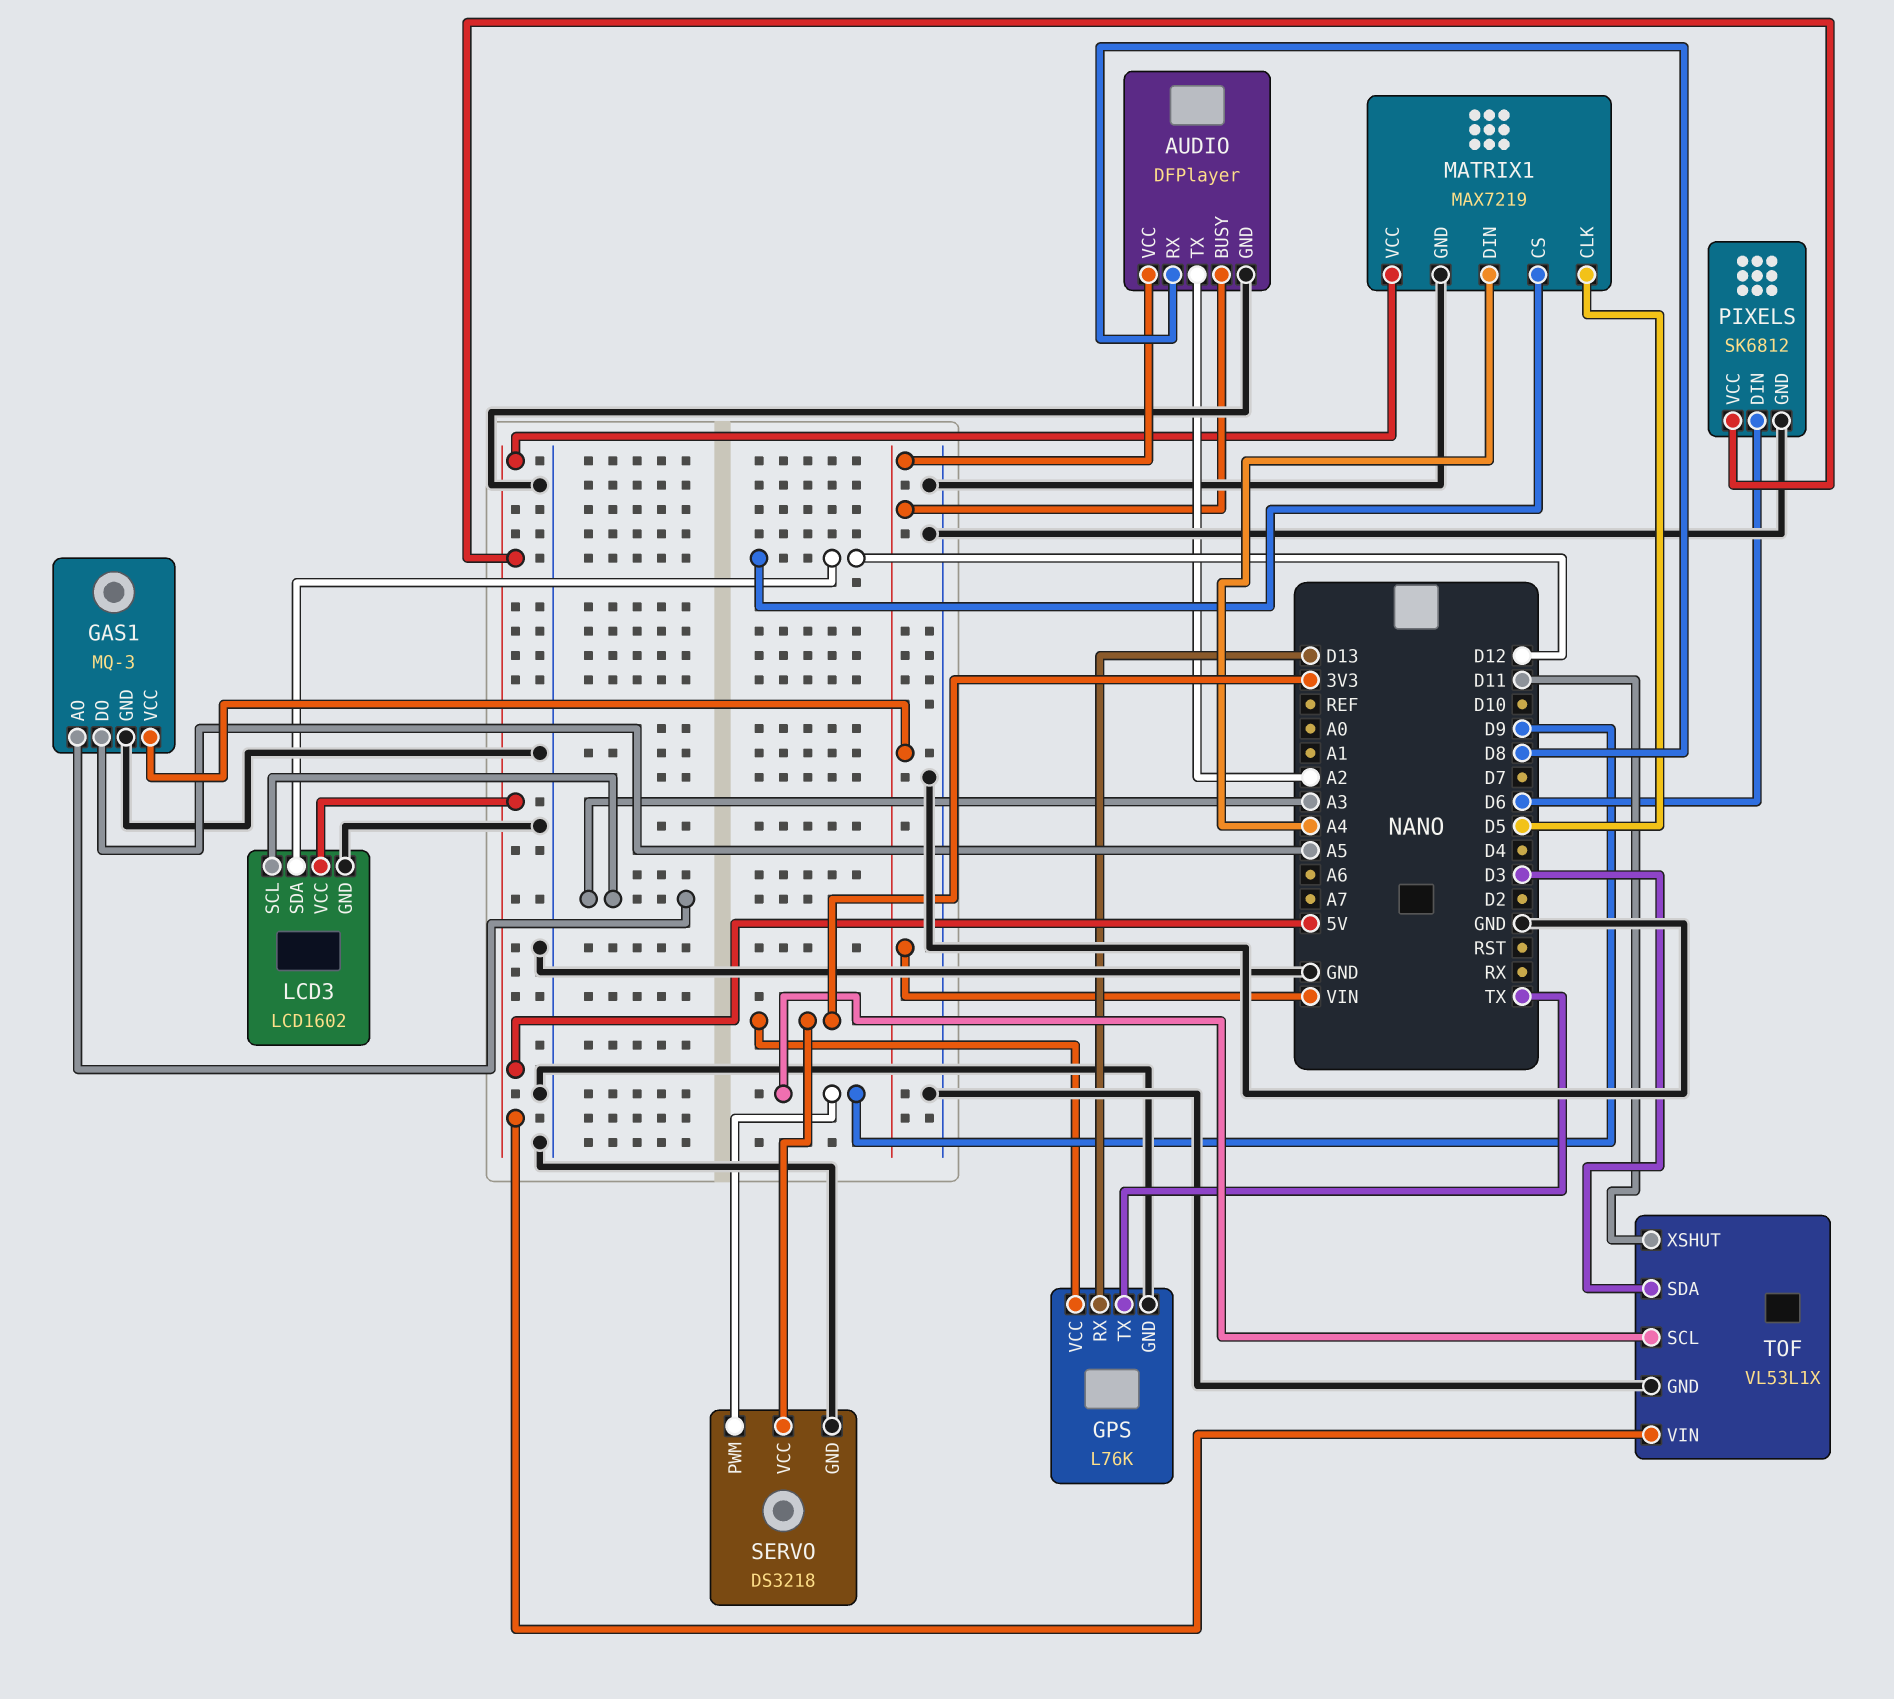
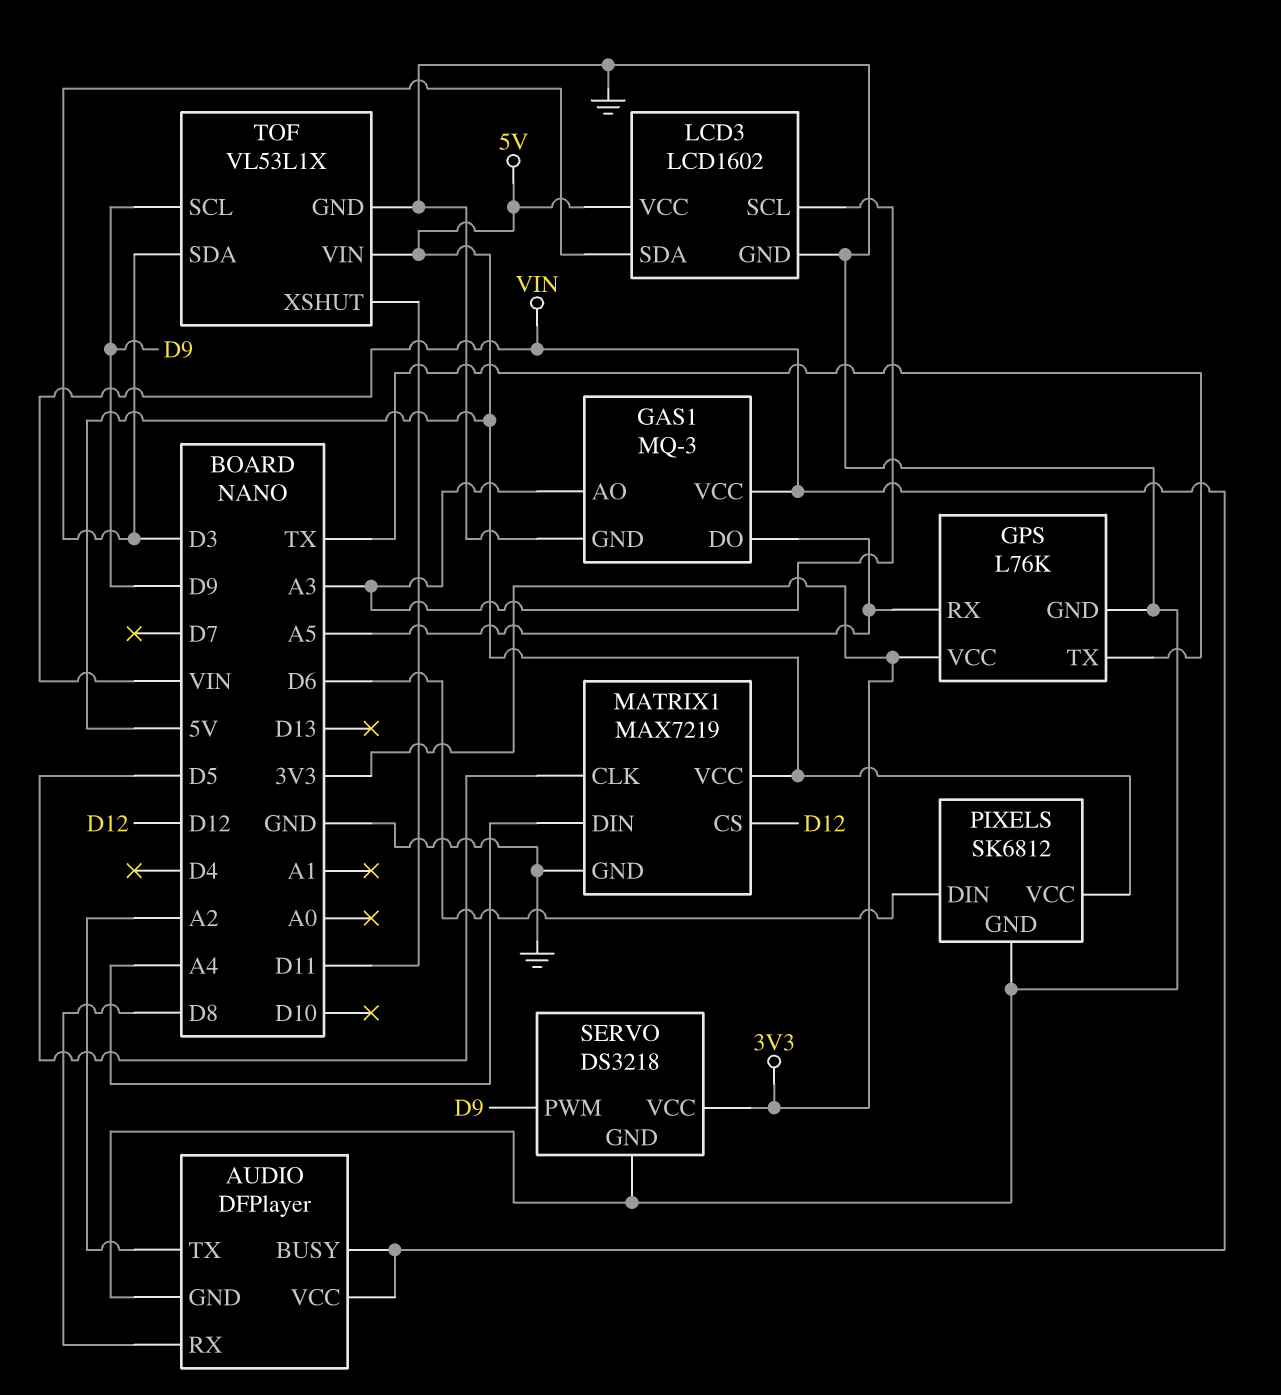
GPS pin RX: D13 -> A5
LCD3 pin SDA: D12 -> D3

